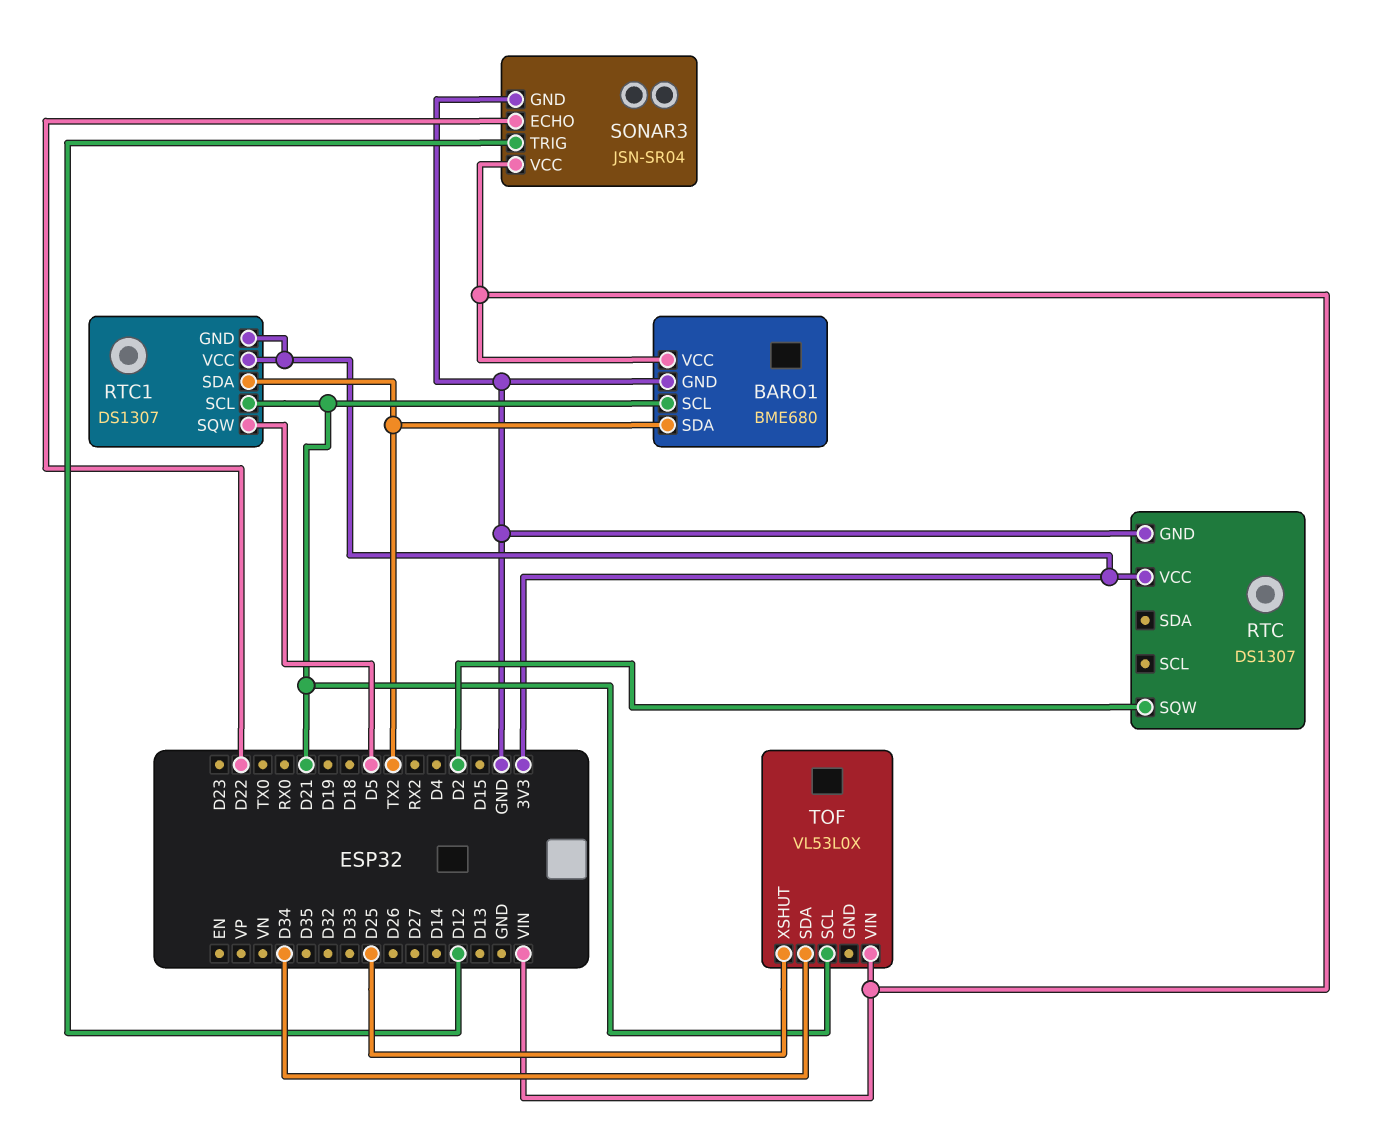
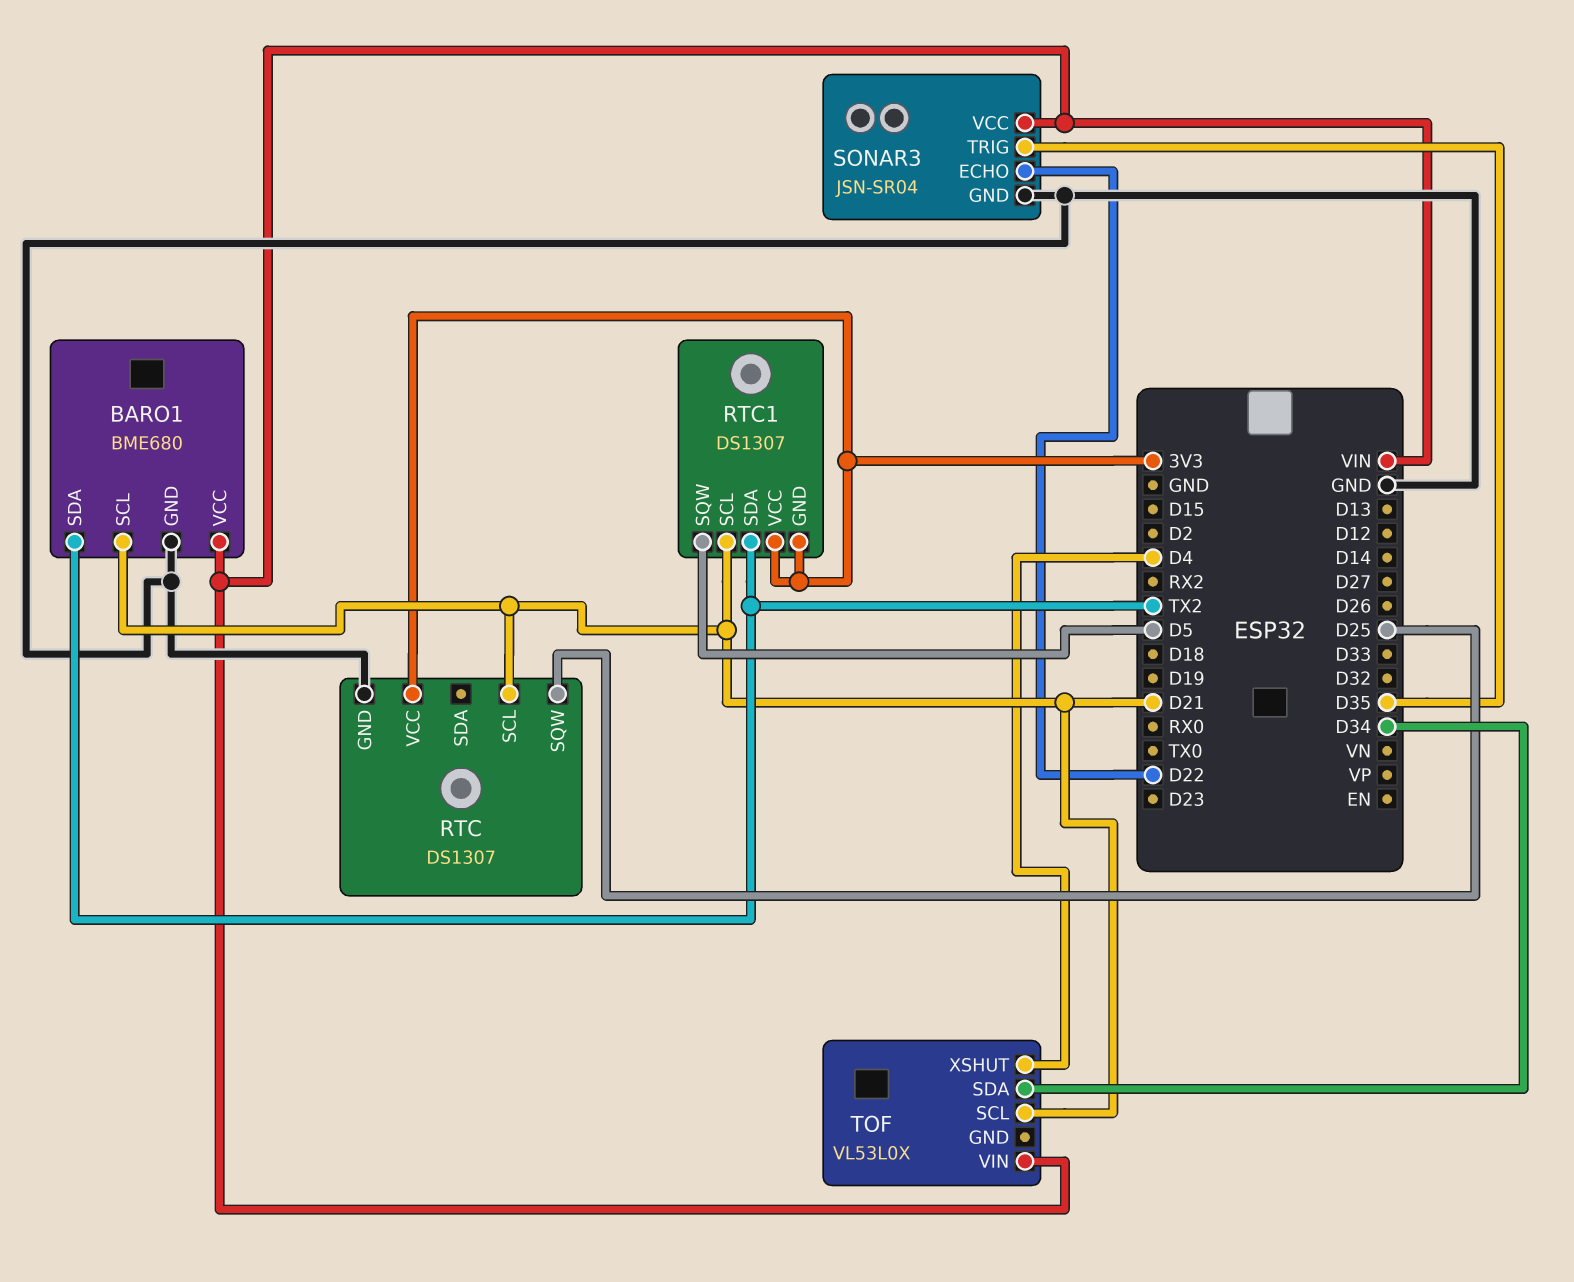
RTC pin SCL: none -> D21
RTC pin SQW: D2 -> D25
SONAR3 pin TRIG: D12 -> D35
TOF pin XSHUT: D25 -> D4

